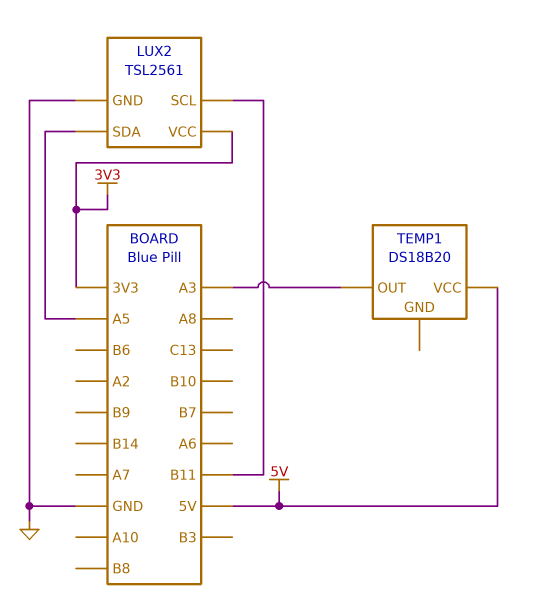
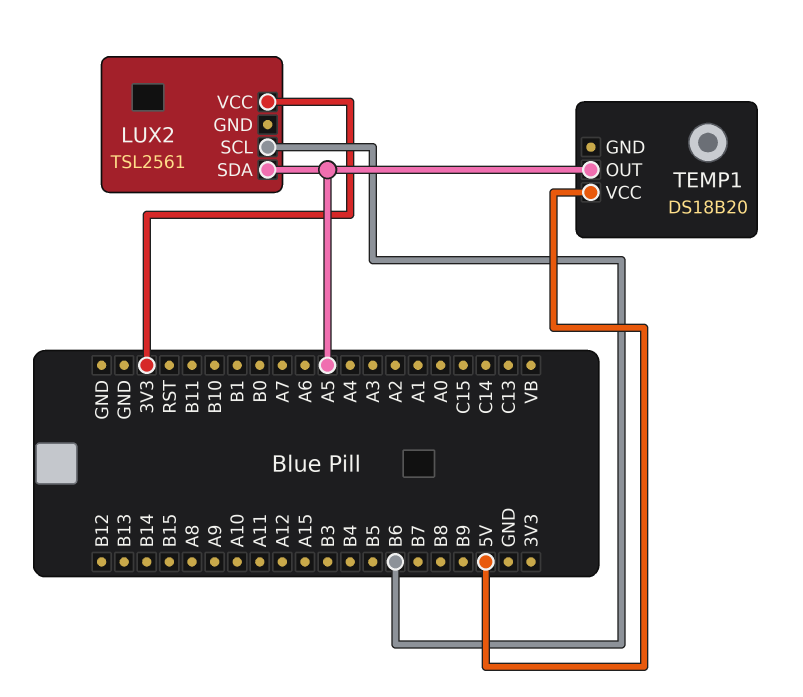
LUX2 pin GND: GND -> none
LUX2 pin SCL: B11 -> B6
TEMP1 pin OUT: A3 -> A5

